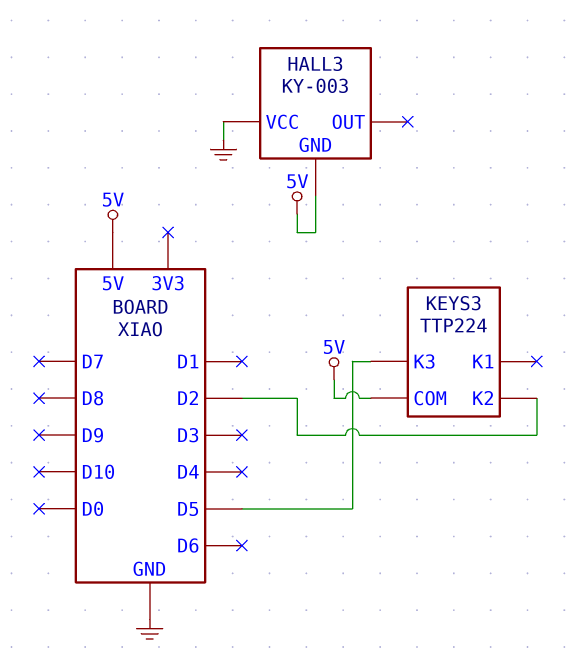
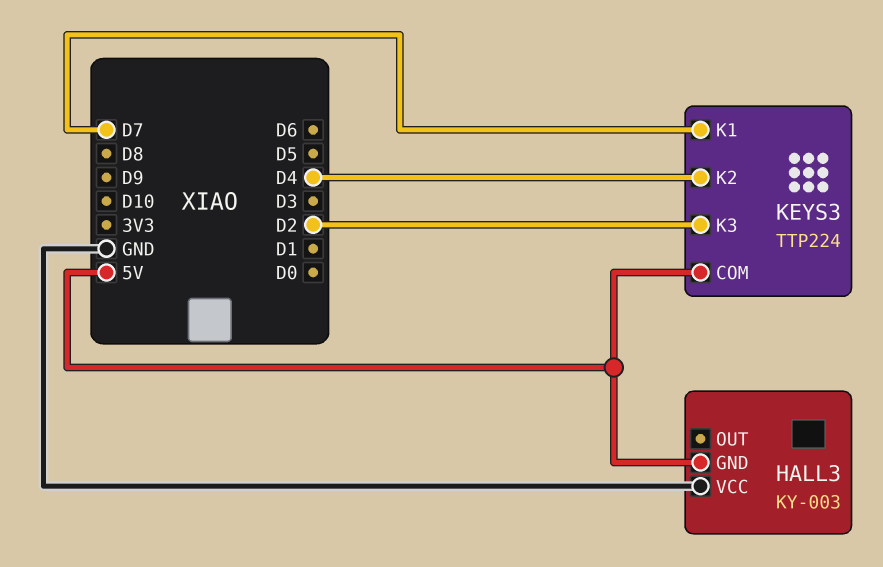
KEYS3 pin K1: none -> D7
KEYS3 pin K2: D2 -> D4
KEYS3 pin K3: D5 -> D2

